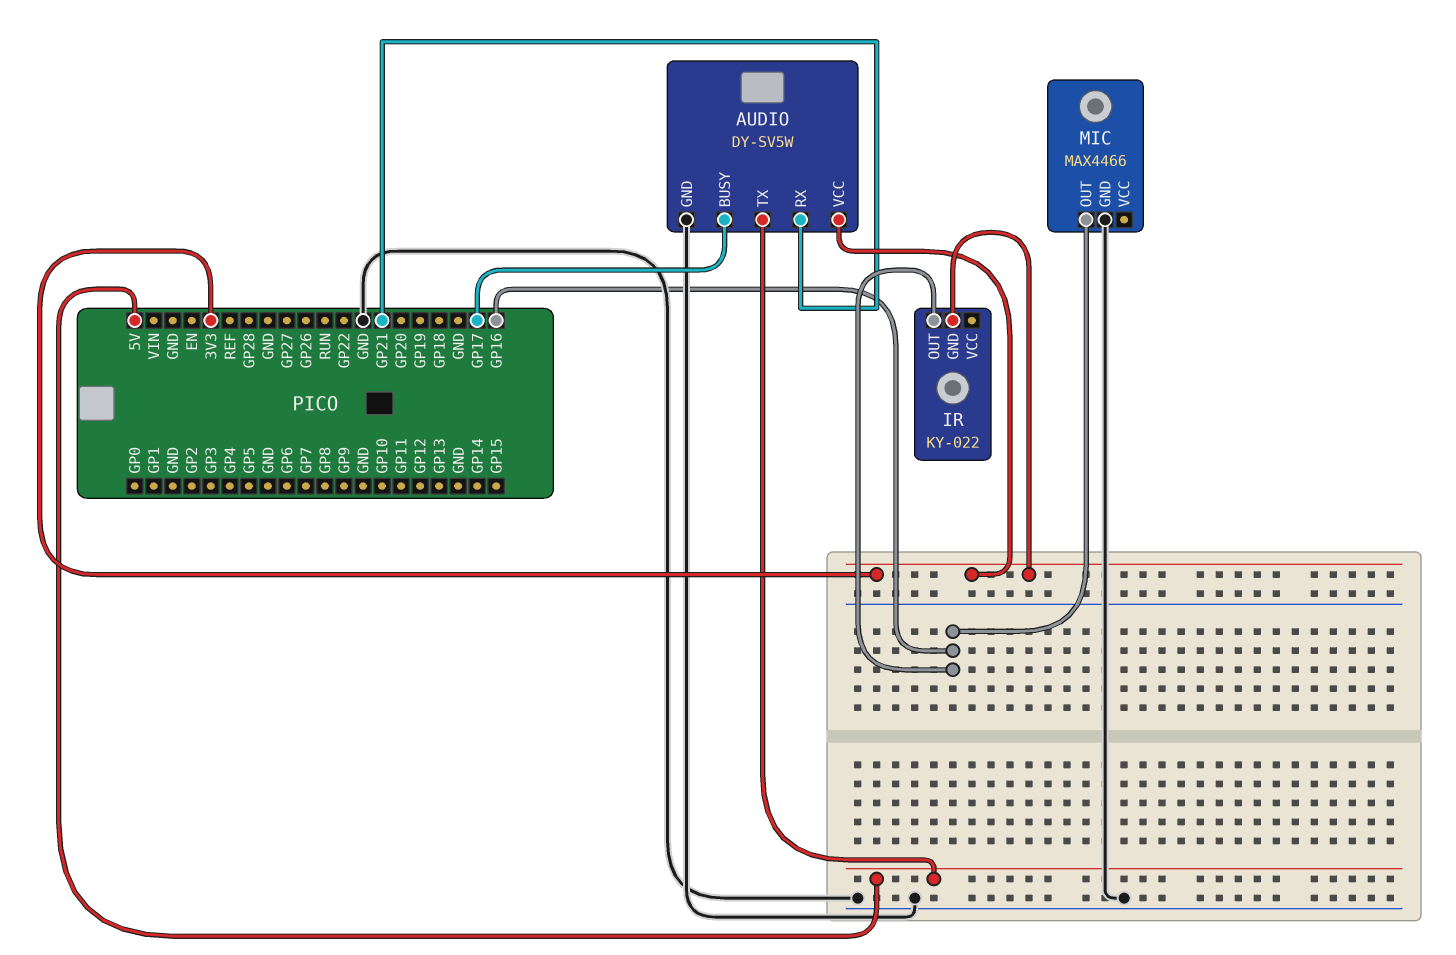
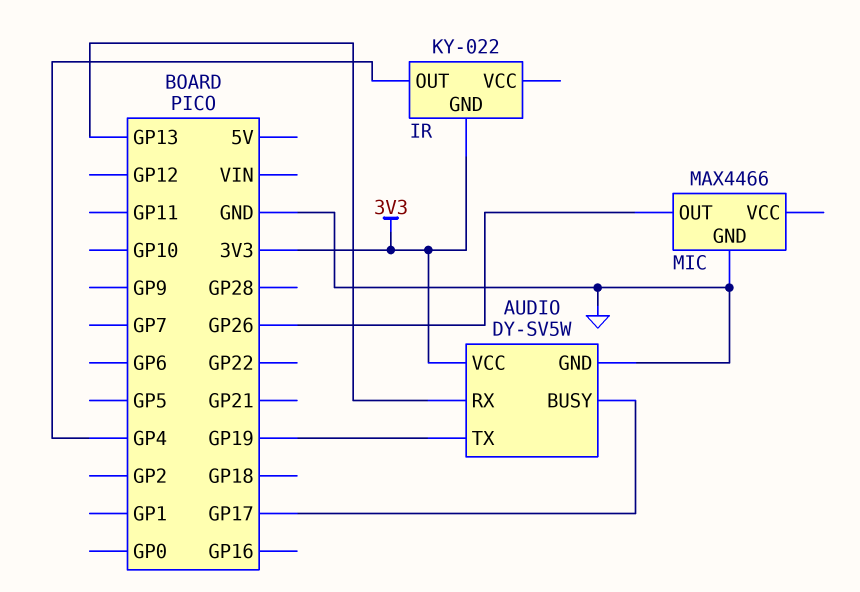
AUDIO pin RX: GP21 -> GP13
AUDIO pin TX: 5V -> GP19
IR pin OUT: GP16 -> GP4
MIC pin OUT: GP16 -> GP26

